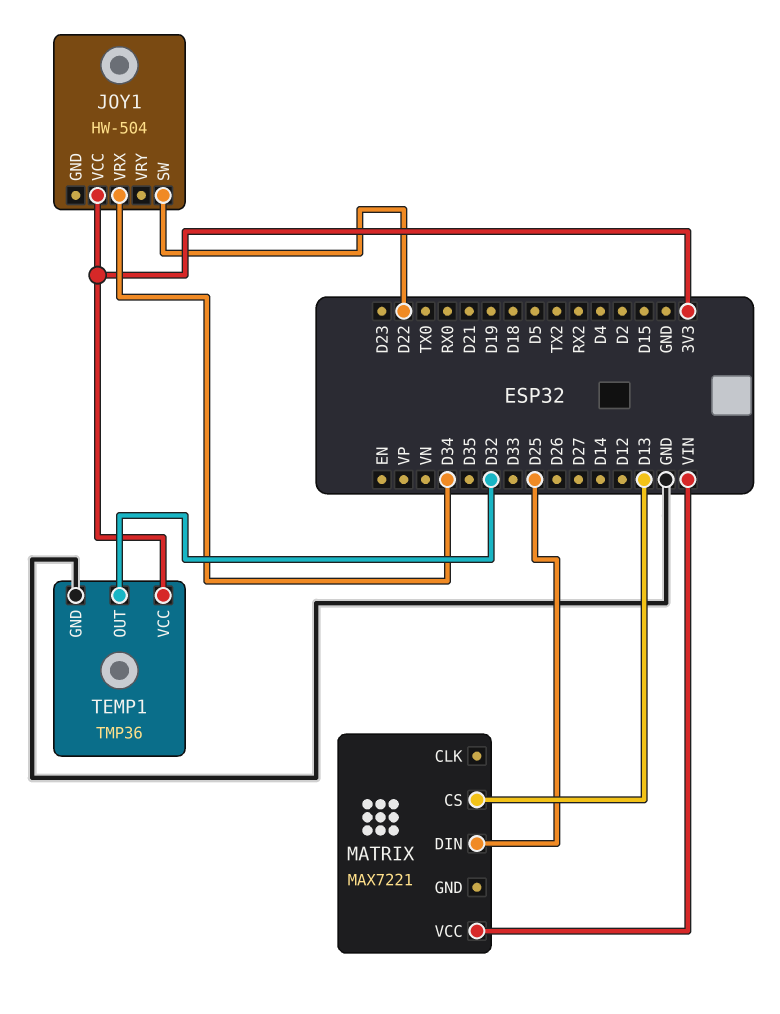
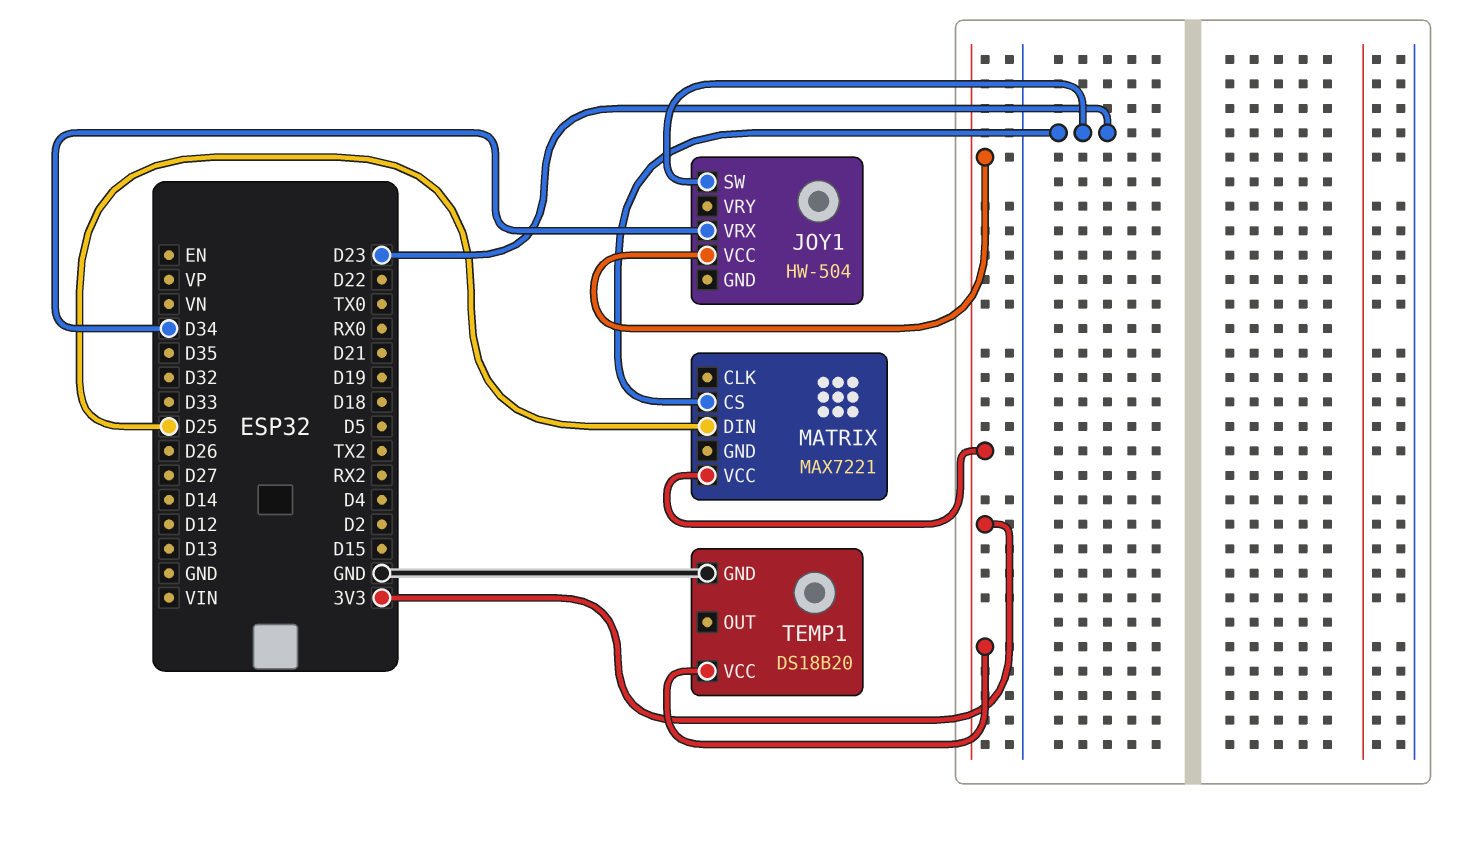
JOY1 pin SW: D22 -> D23
MATRIX pin CS: D13 -> D23
MATRIX pin VCC: VIN -> 3V3
TEMP1: TMP36 -> DS18B20
TEMP1 pin OUT: D32 -> none

